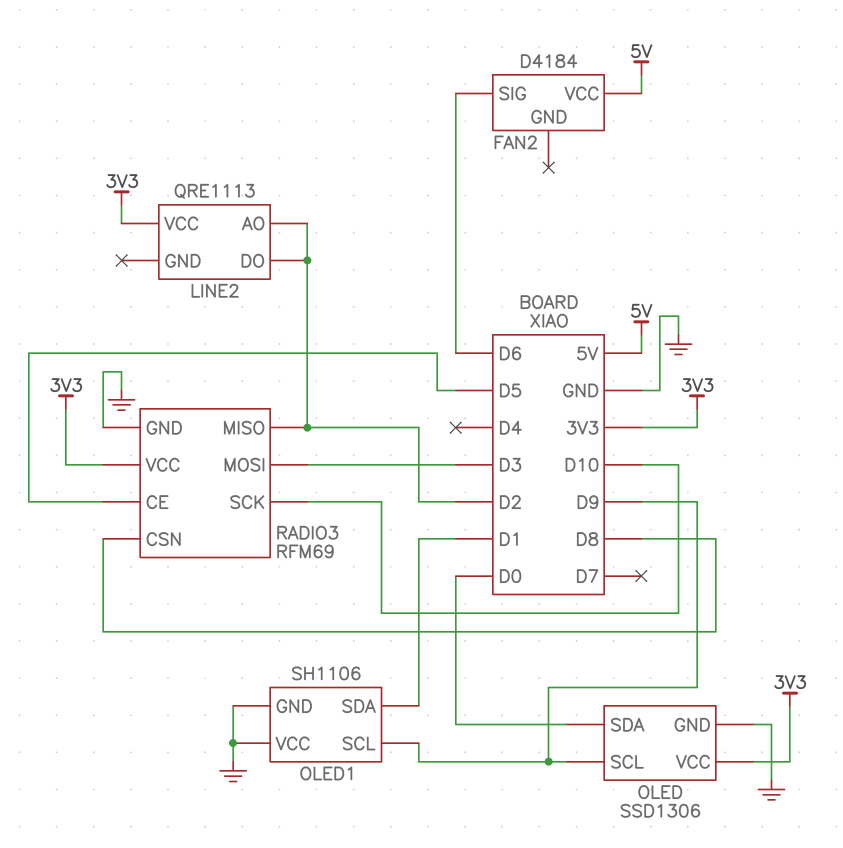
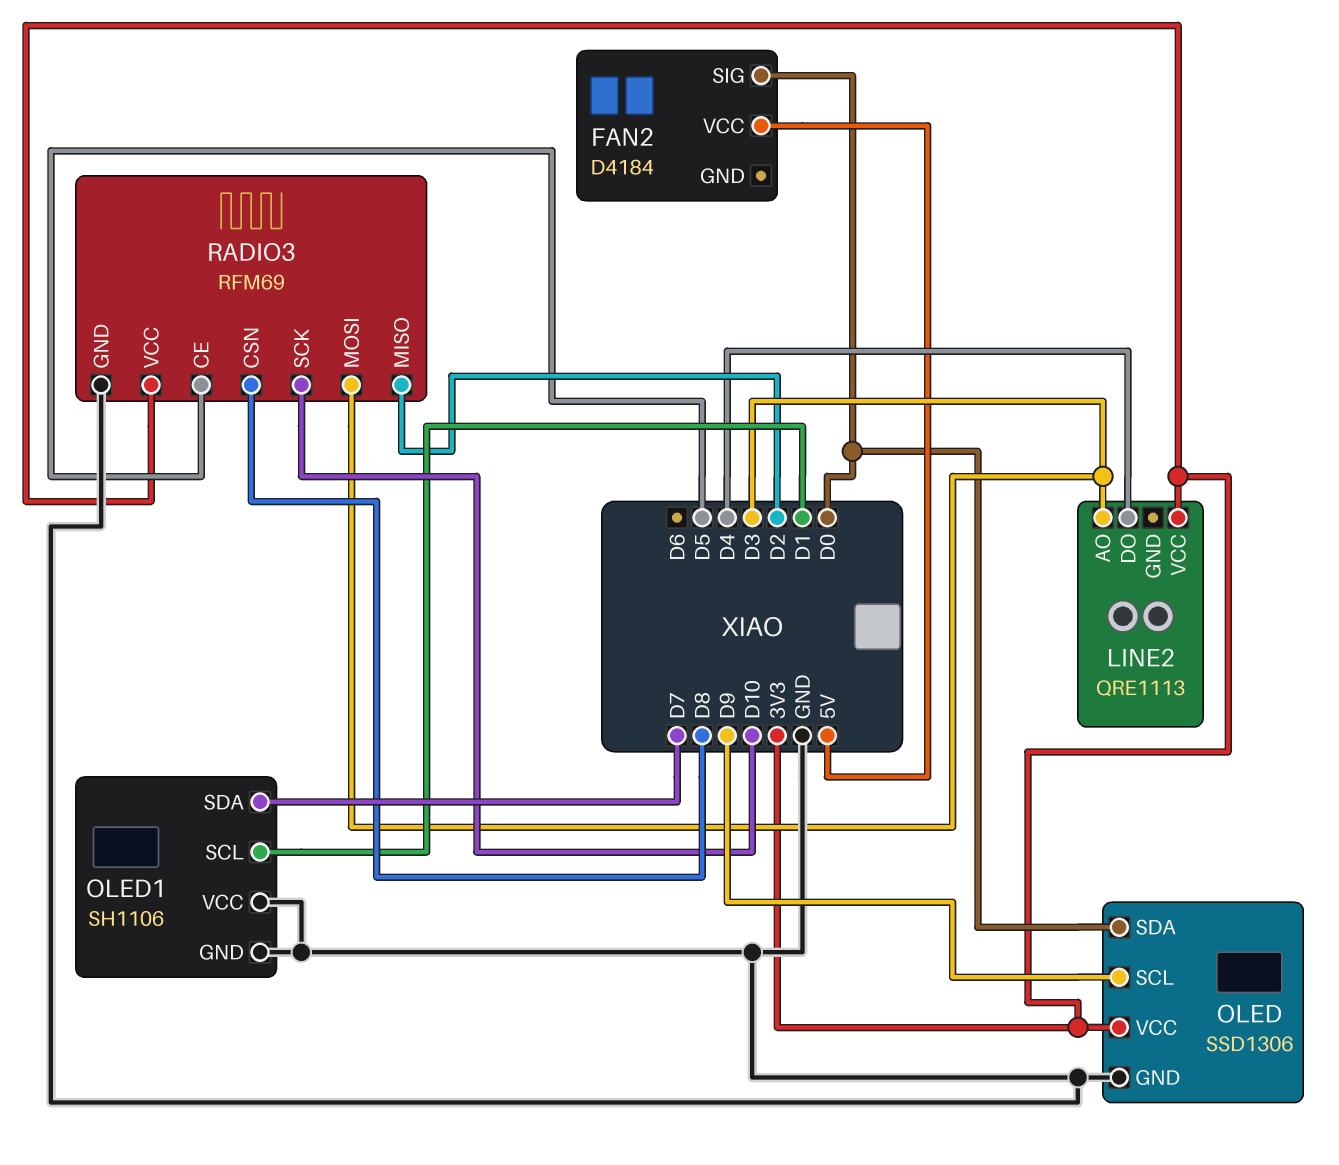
FAN2 pin SIG: D6 -> D0
LINE2 pin AO: D2 -> D3
LINE2 pin DO: D2 -> D4
OLED1 pin SCL: D9 -> D1
OLED1 pin SDA: D1 -> D7

